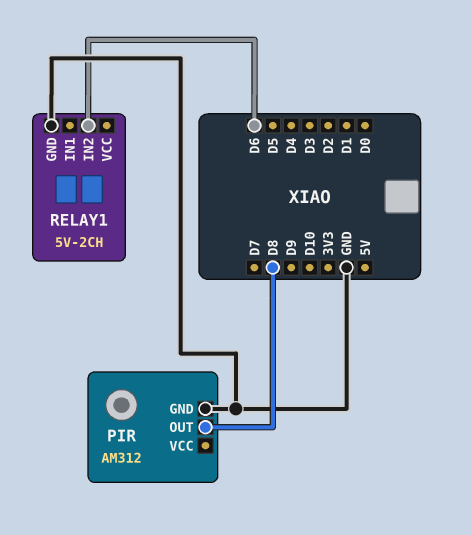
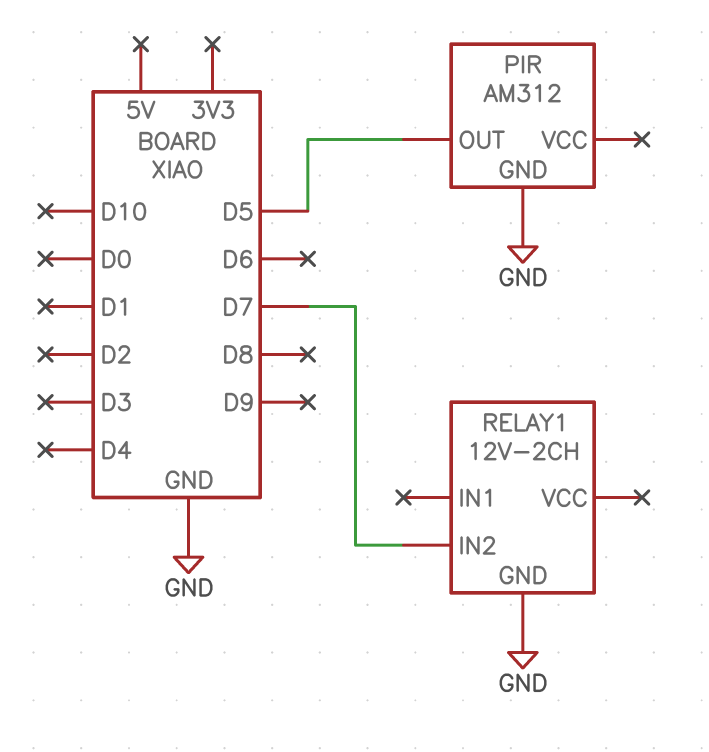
PIR pin OUT: D8 -> D5
RELAY1: 5V-2CH -> 12V-2CH
RELAY1 pin IN2: D6 -> D7

